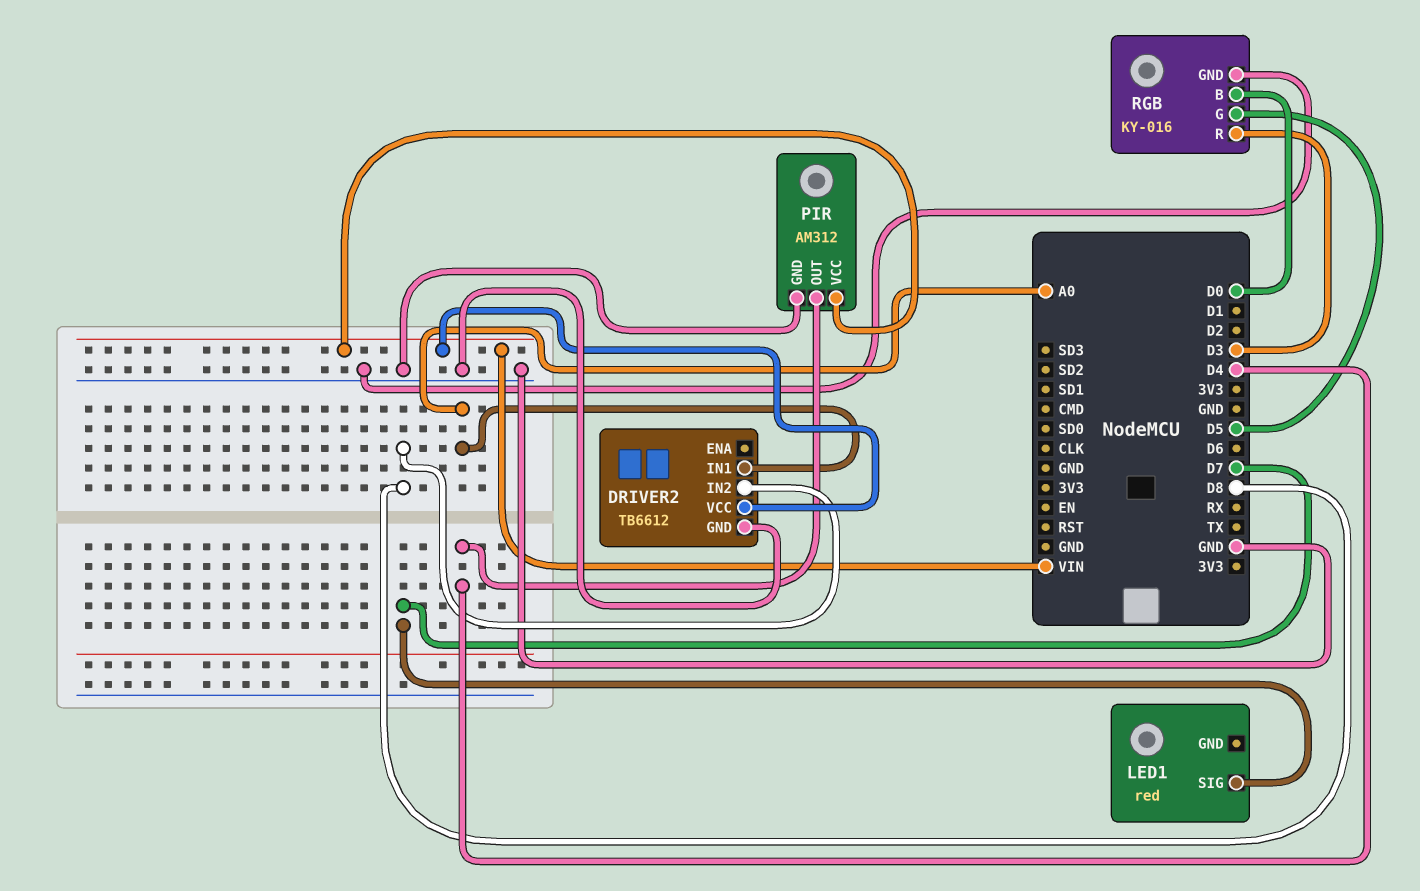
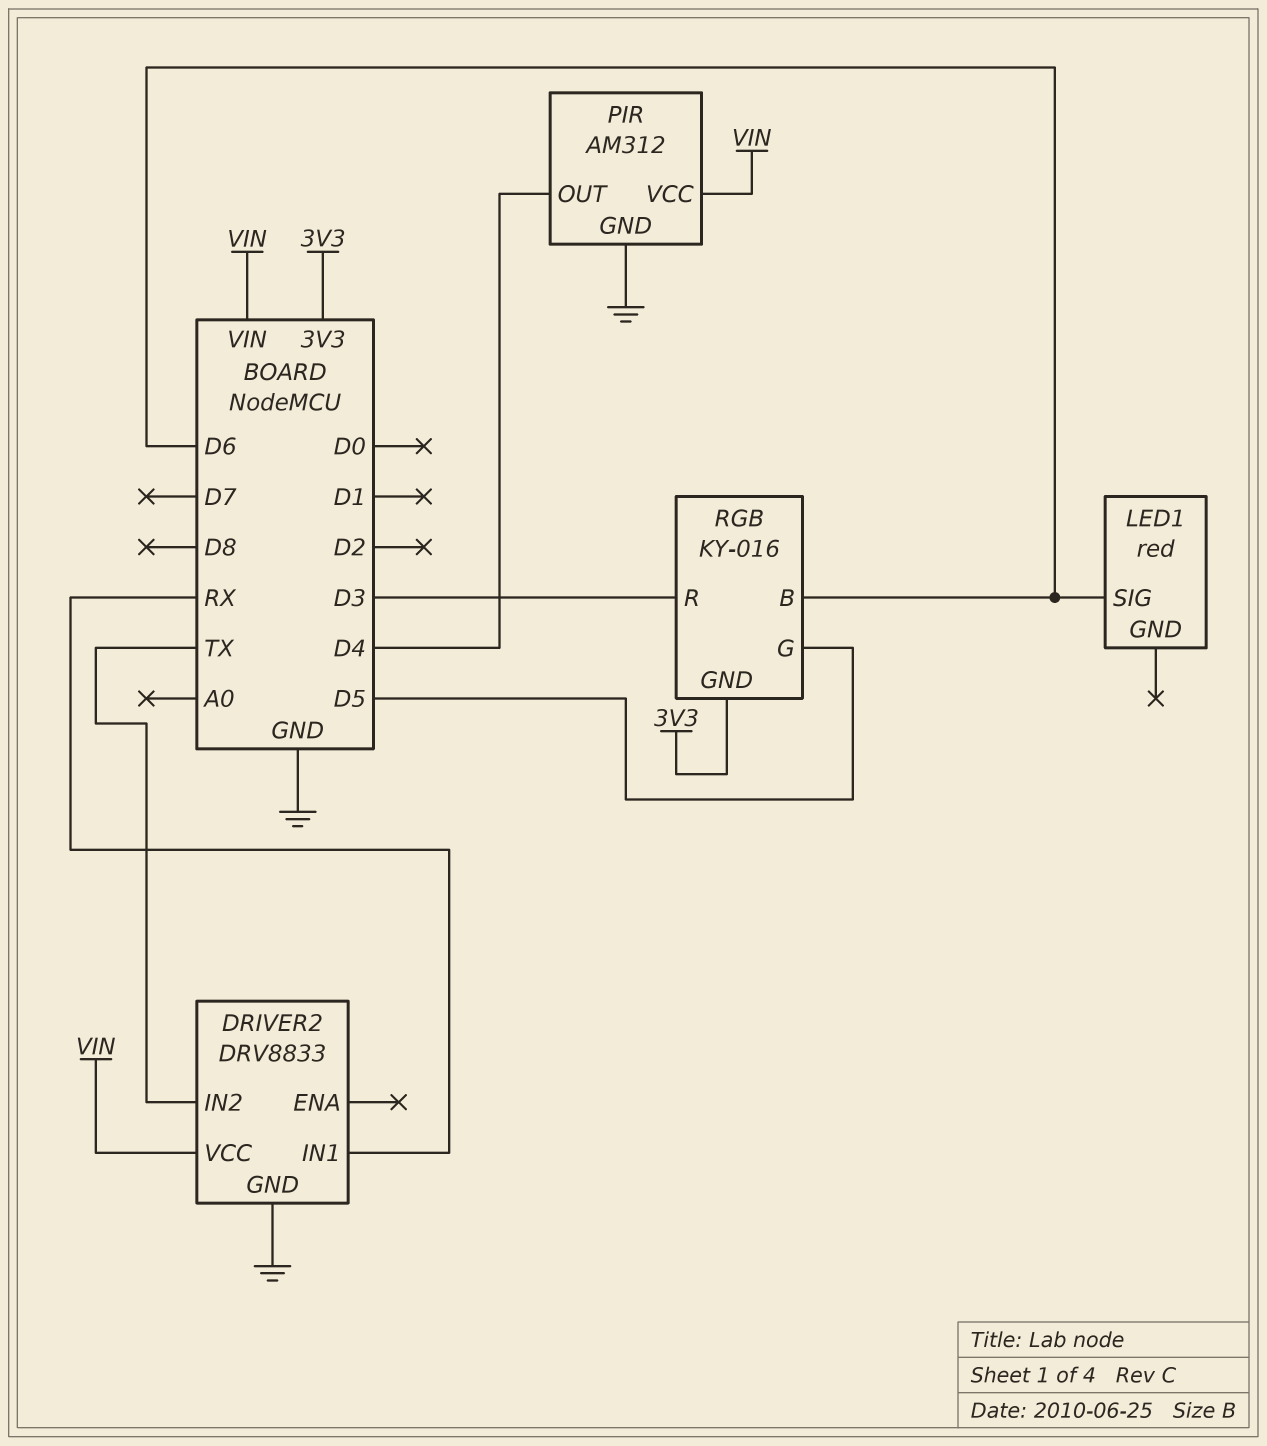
DRIVER2: TB6612 -> DRV8833
DRIVER2 pin IN1: A0 -> RX
DRIVER2 pin IN2: D8 -> TX
LED1 pin SIG: D7 -> D6
RGB pin B: D0 -> D6
RGB pin GND: GND -> 3V3

